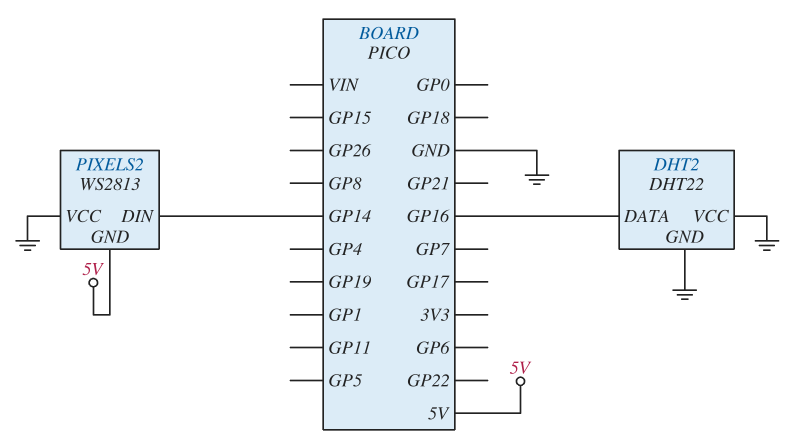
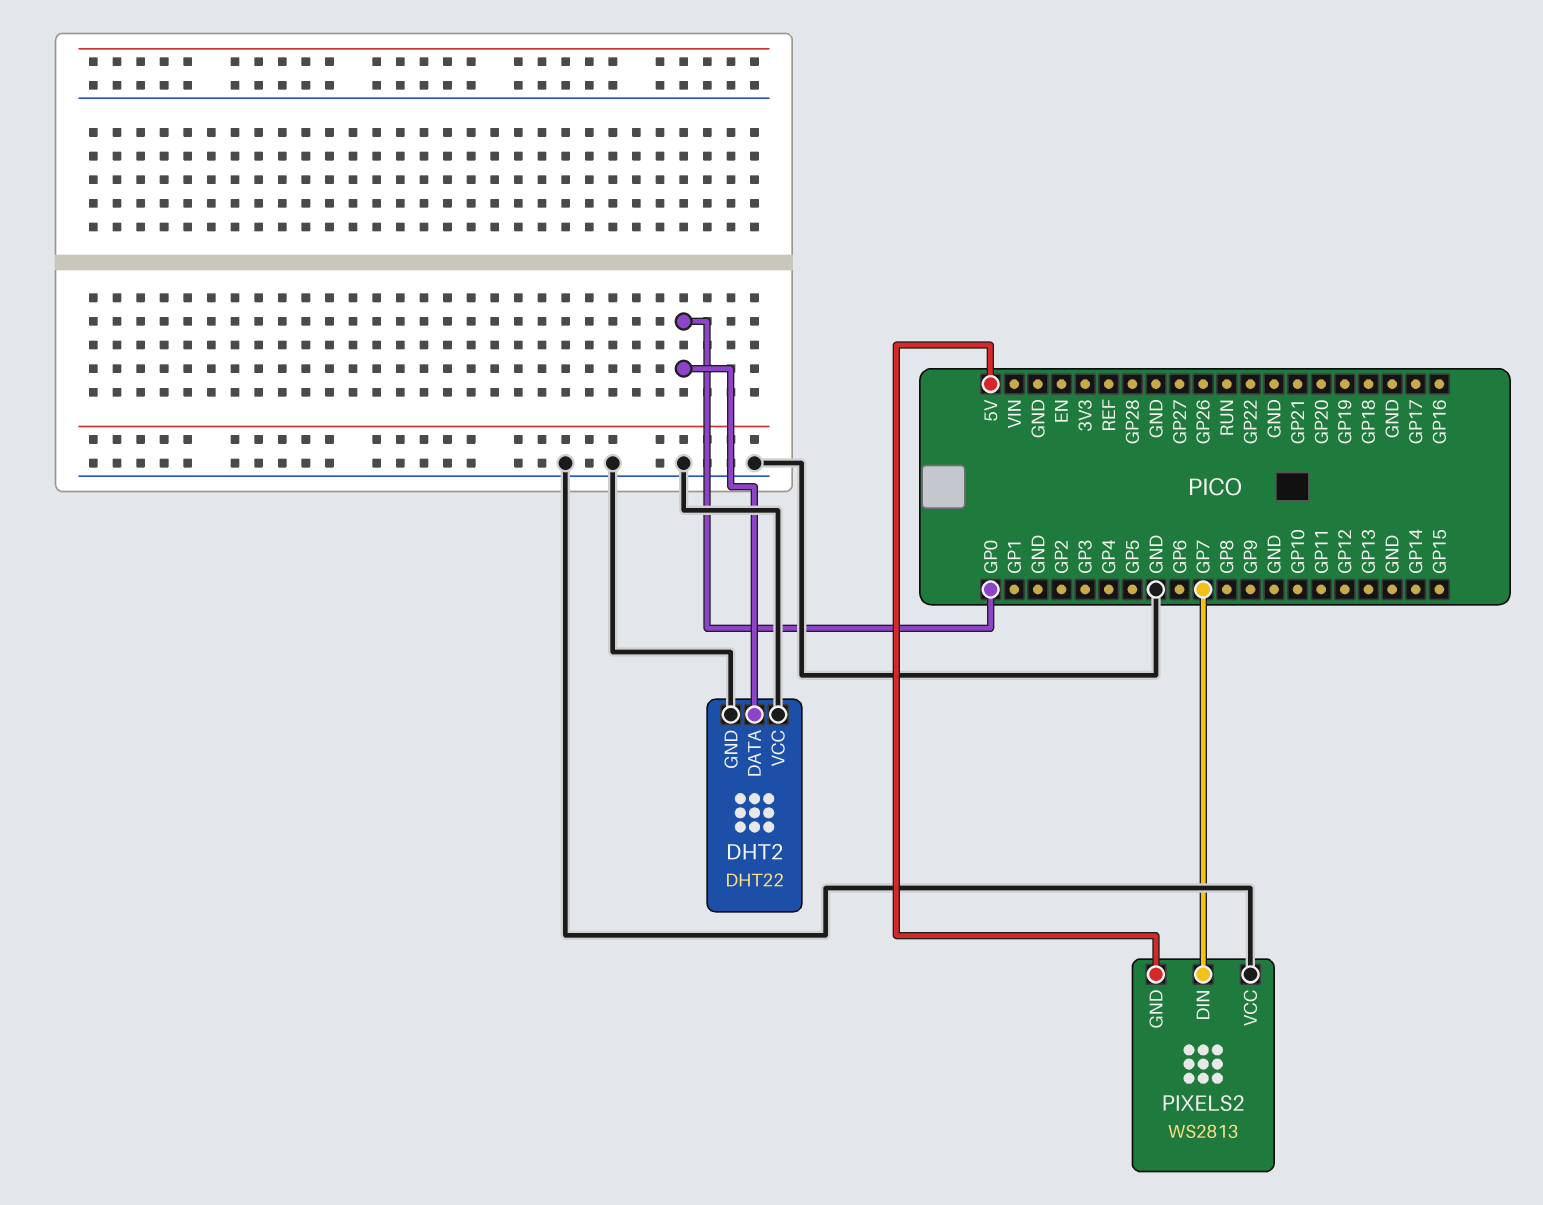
DHT2 pin DATA: GP16 -> GP0
PIXELS2 pin DIN: GP14 -> GP7

